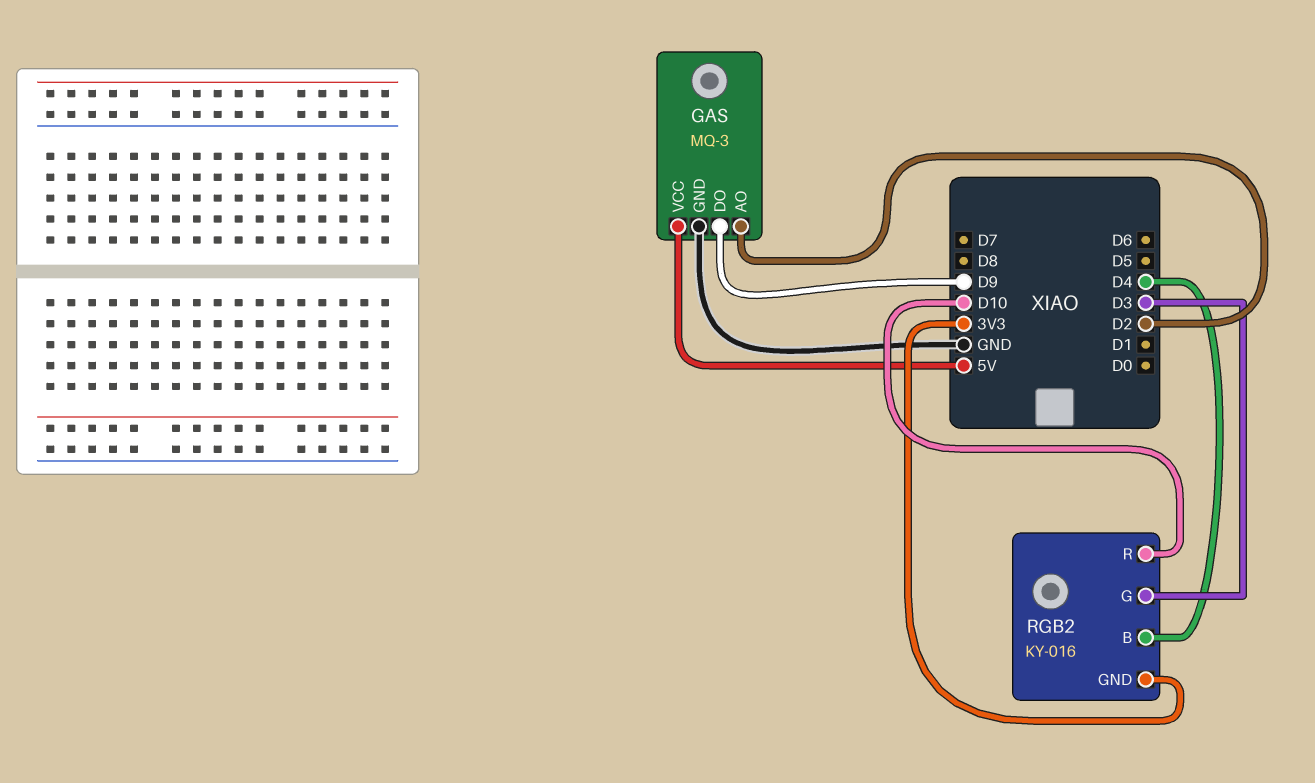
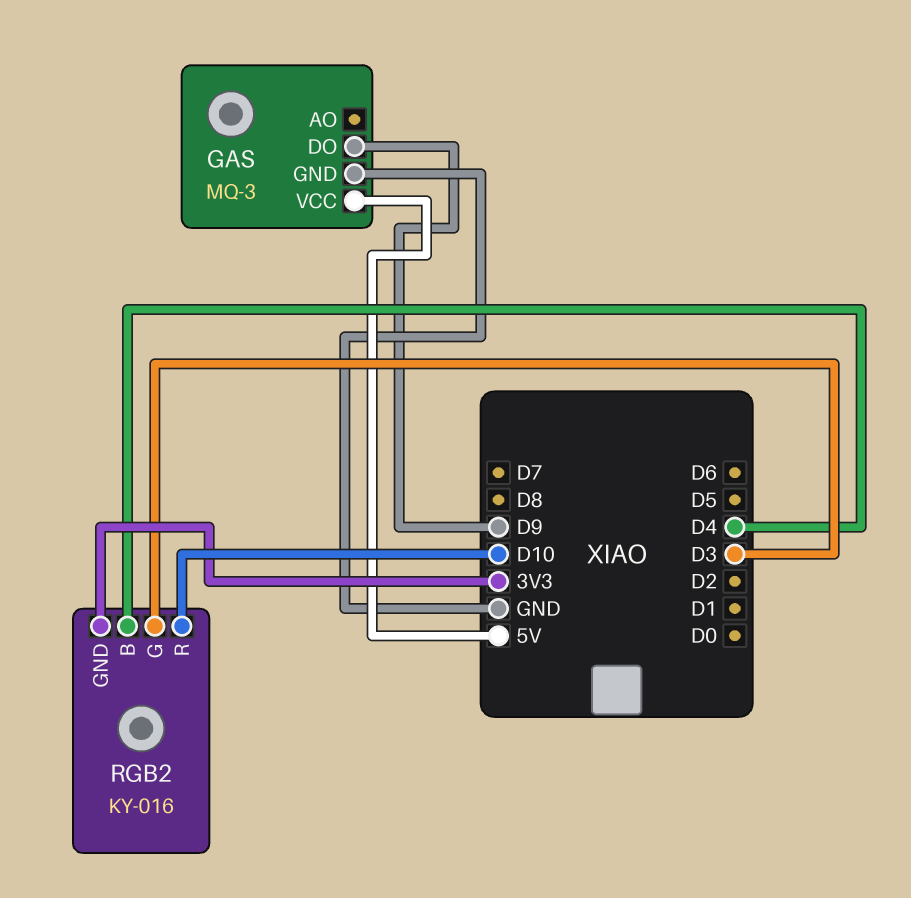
GAS pin AO: D2 -> none

